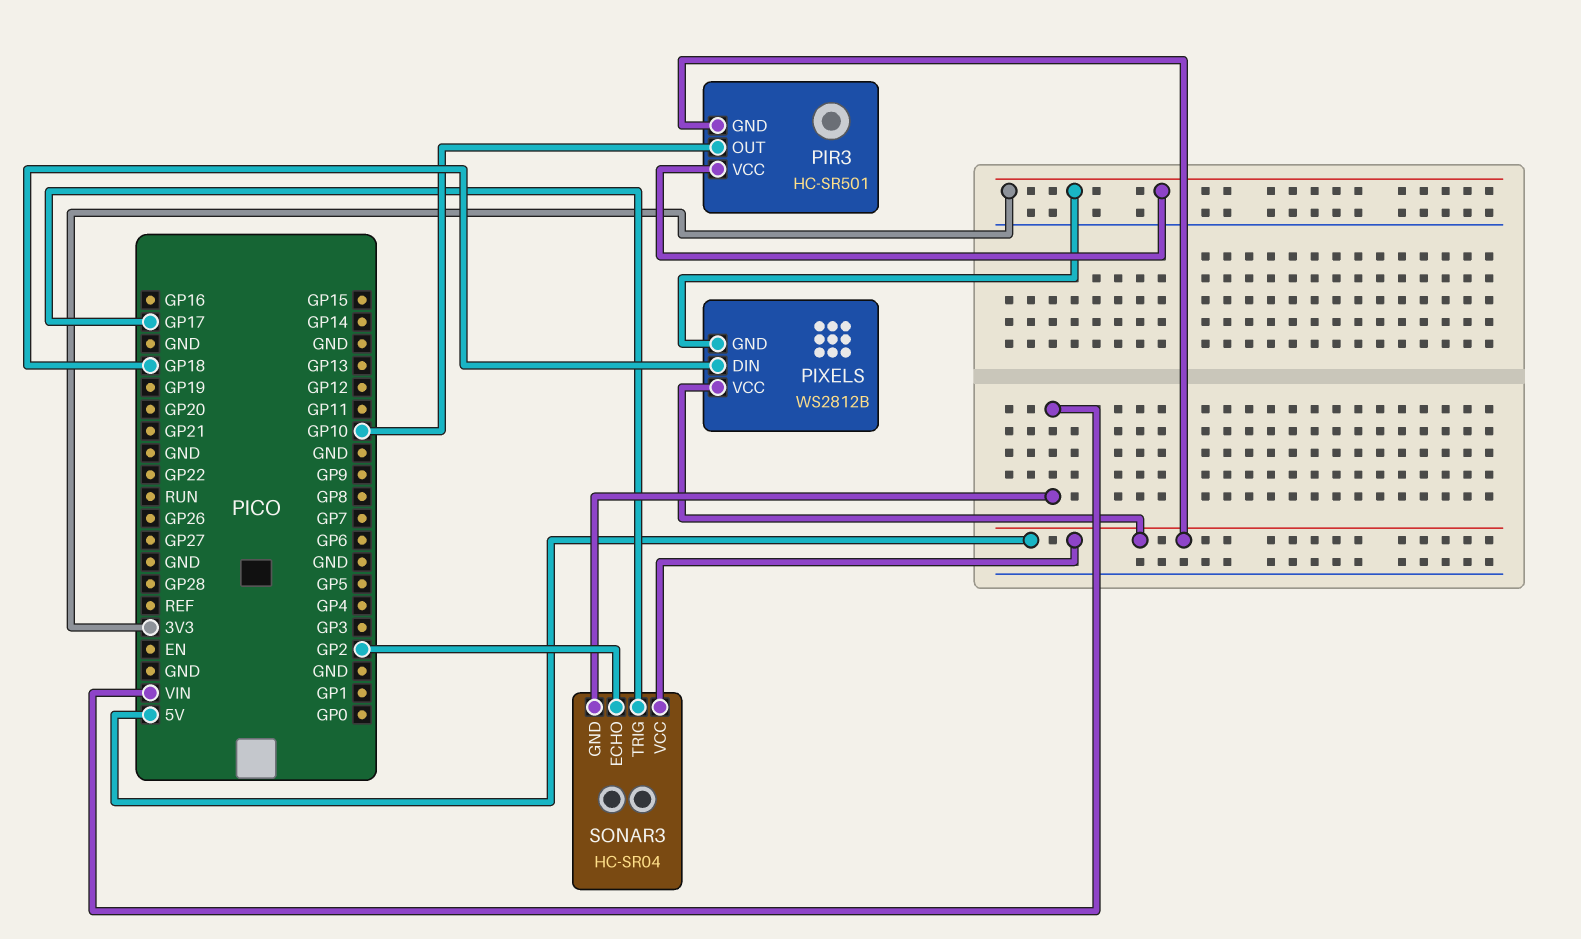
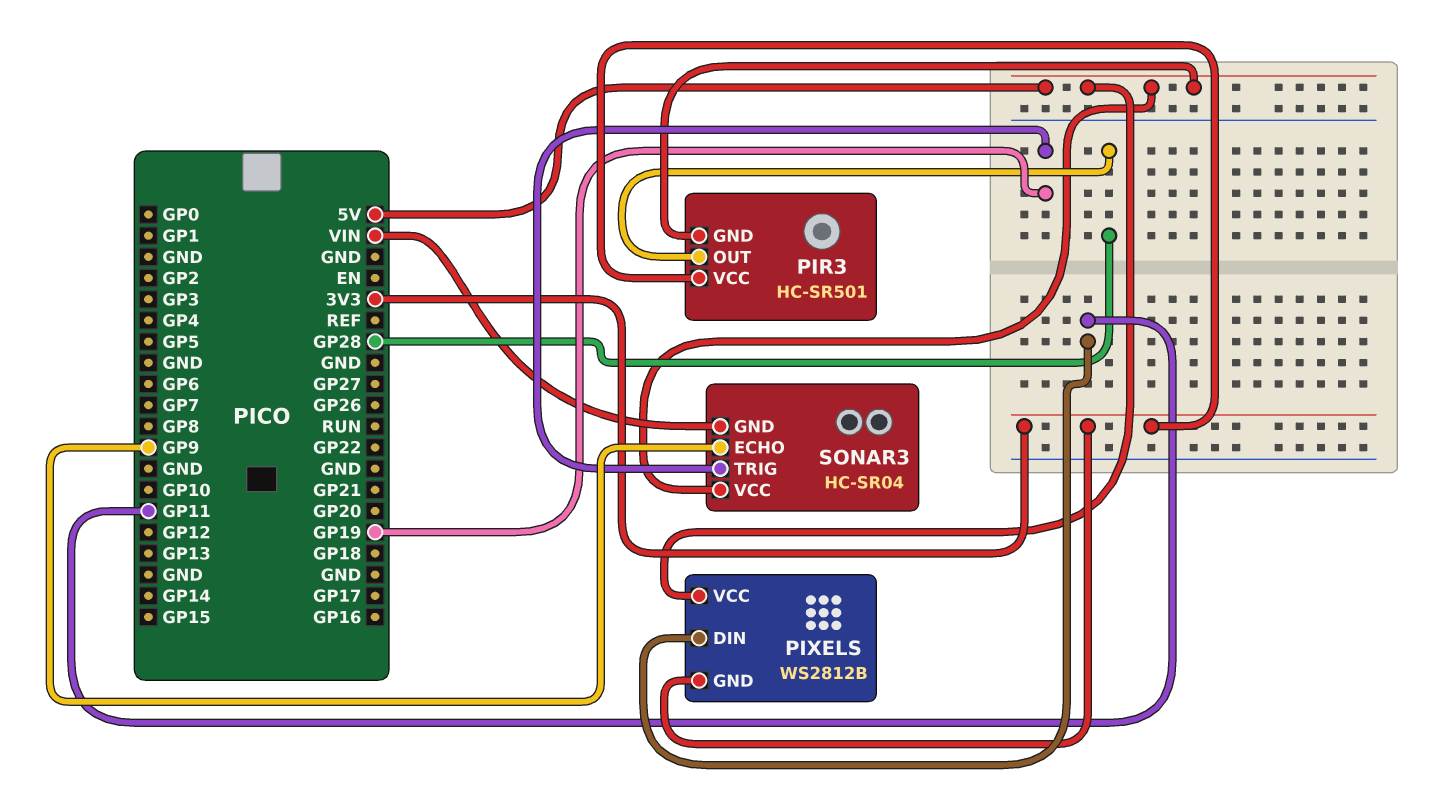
PIR3 pin OUT: GP10 -> GP28
PIXELS pin DIN: GP18 -> GP11
SONAR3 pin ECHO: GP2 -> GP9
SONAR3 pin TRIG: GP17 -> GP19

